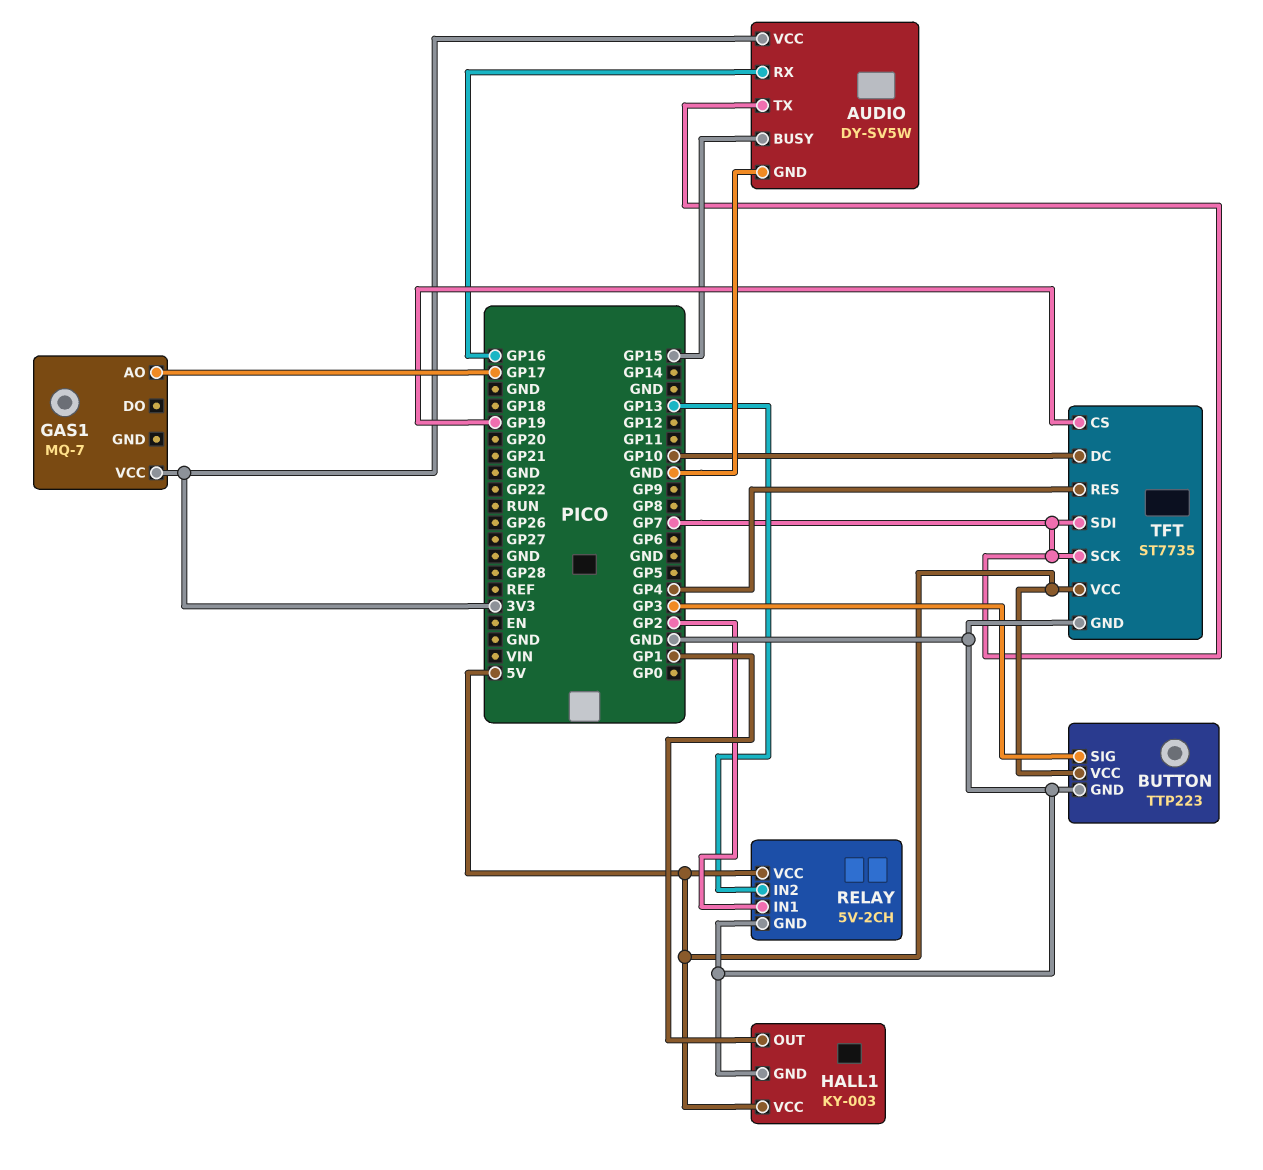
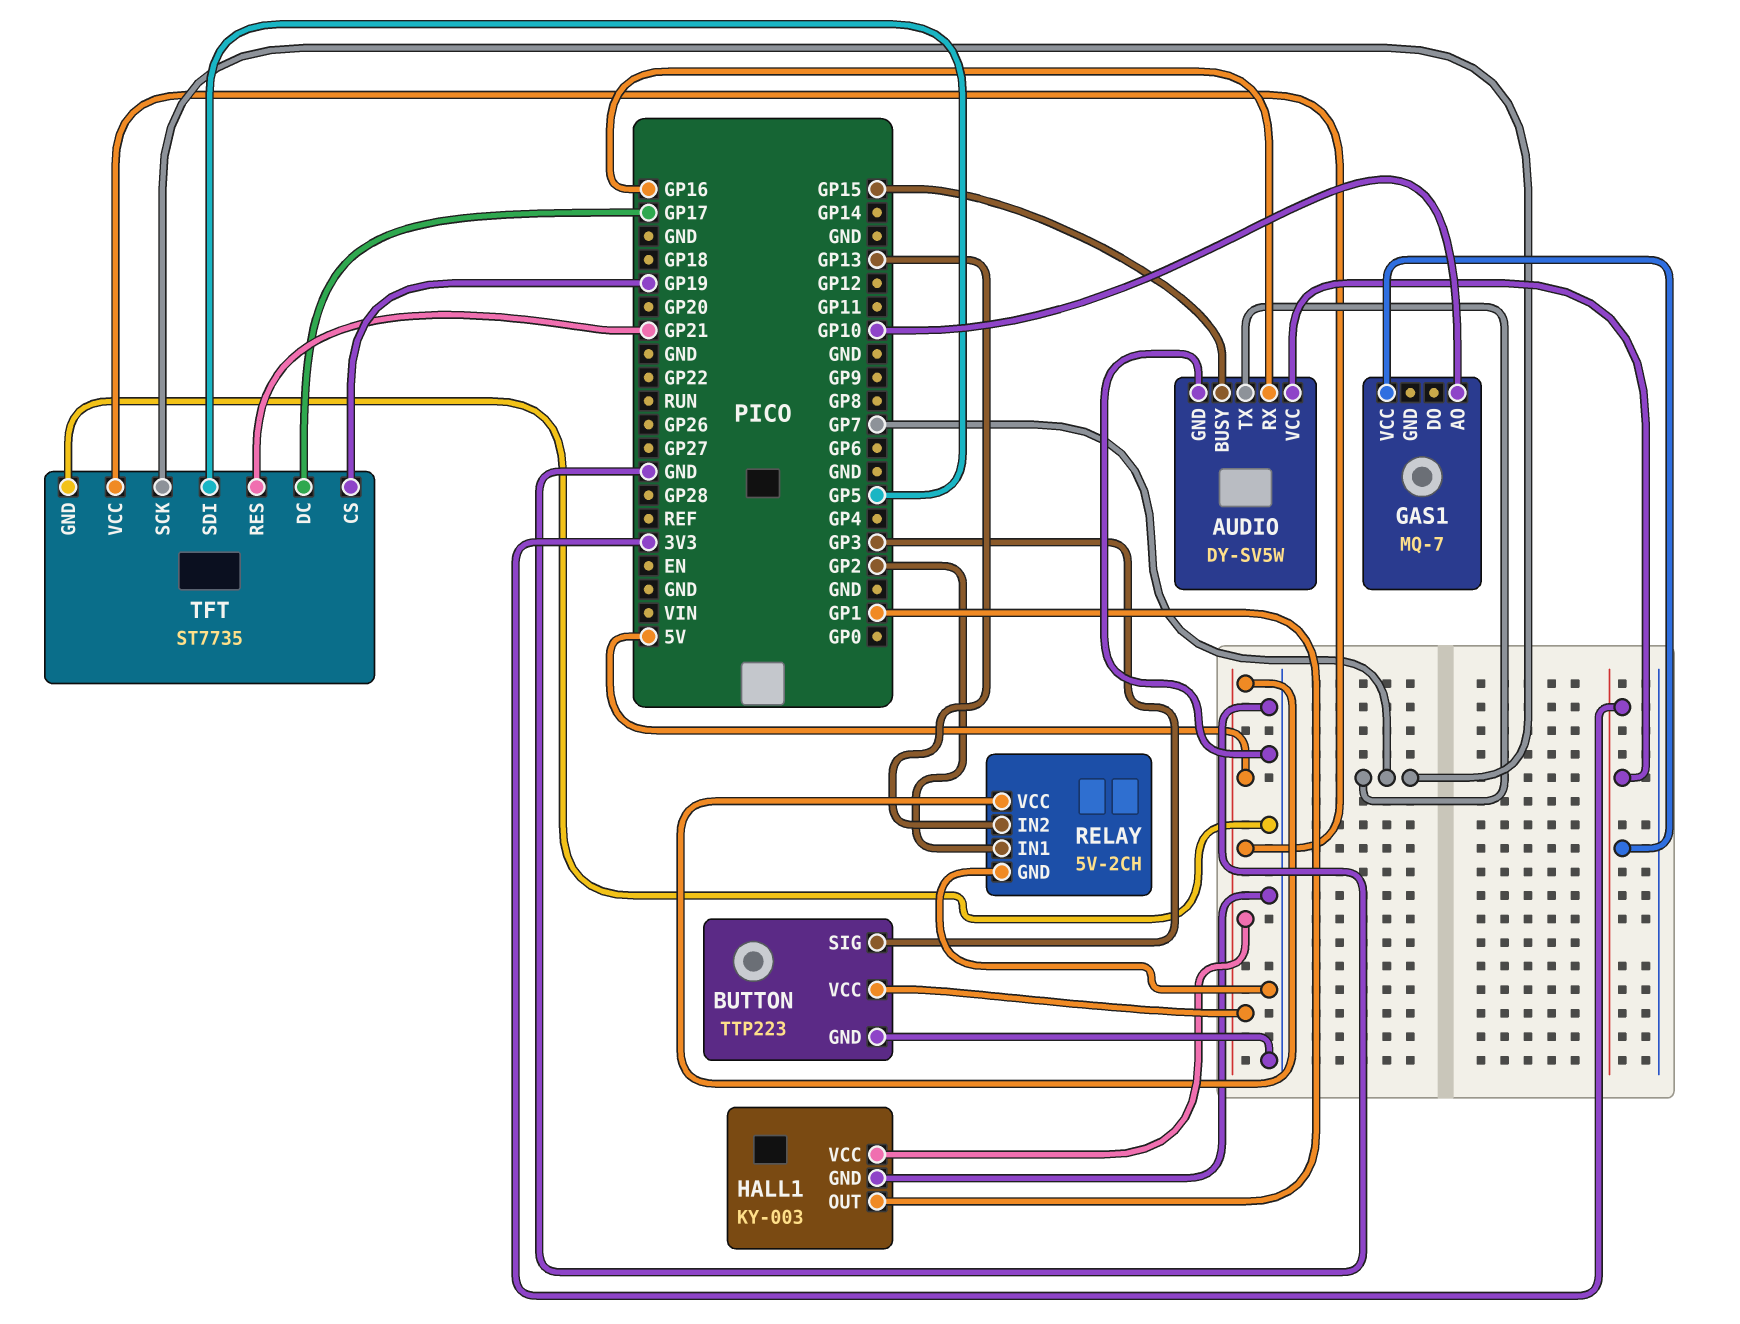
GAS1 pin AO: GP17 -> GP10
TFT pin DC: GP10 -> GP17
TFT pin RES: GP4 -> GP21
TFT pin SDI: GP7 -> GP5

